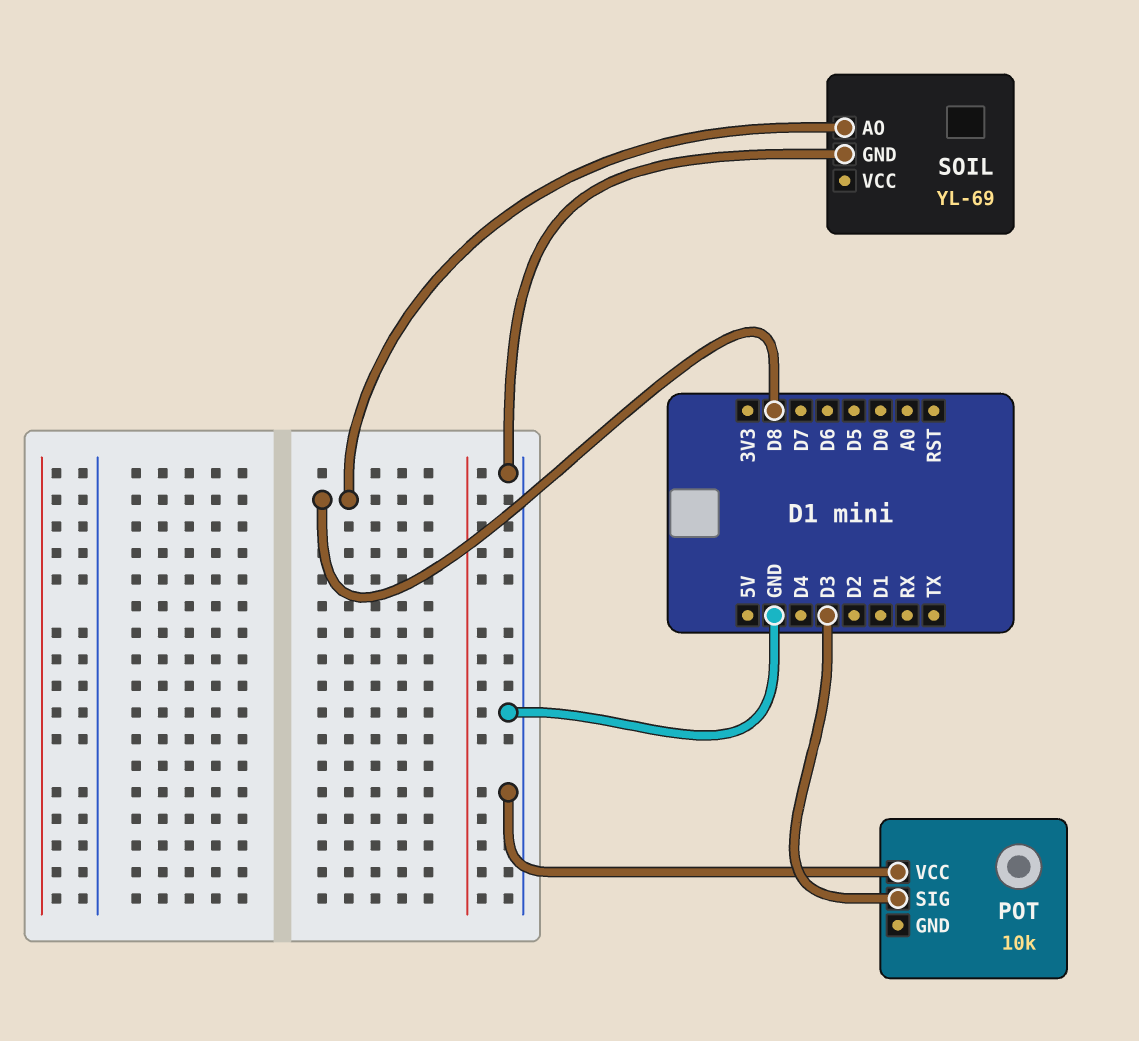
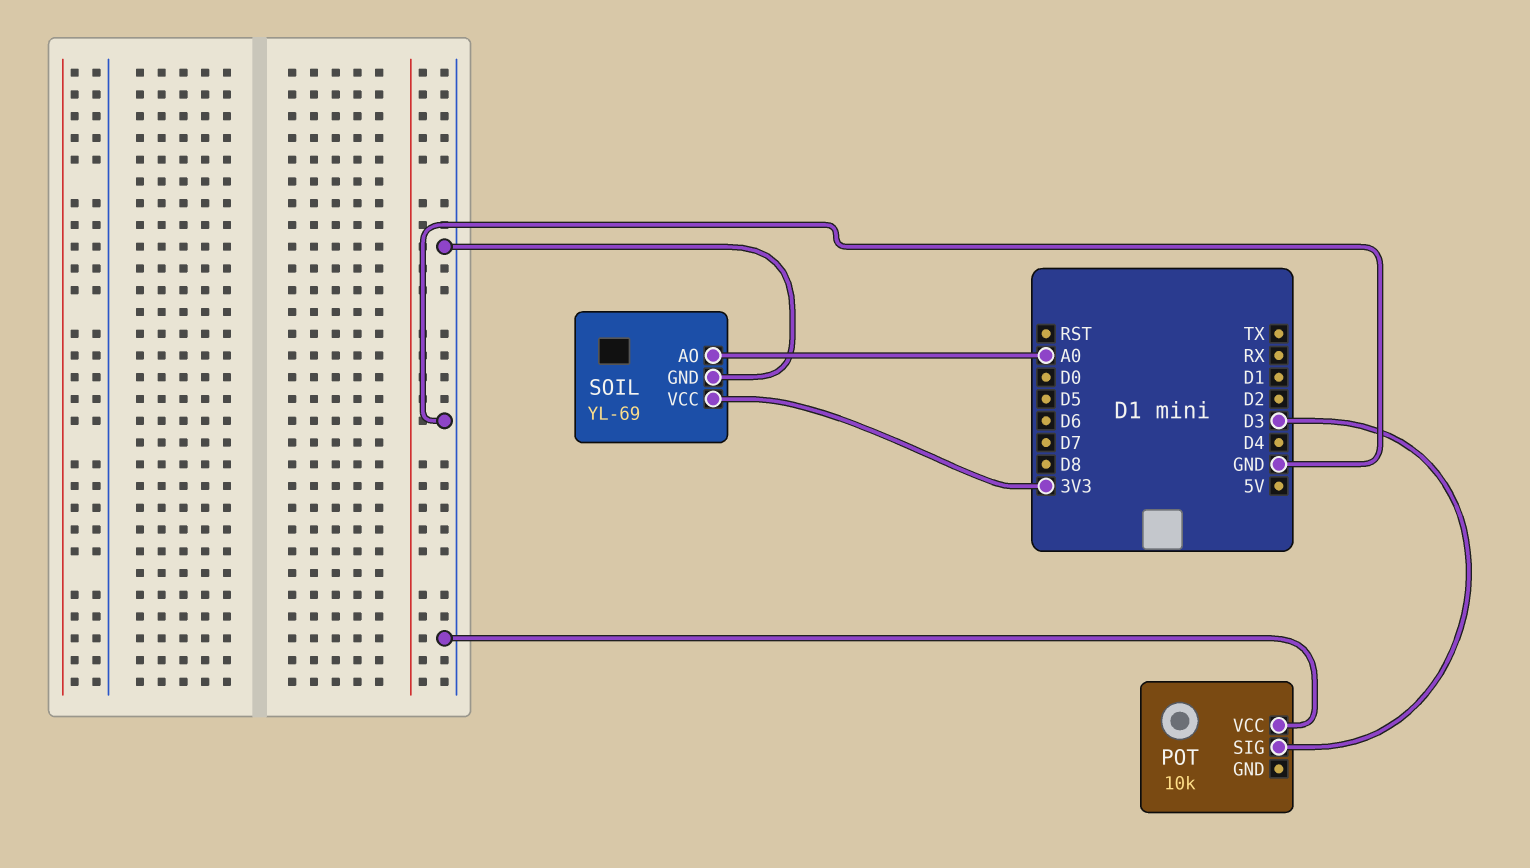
SOIL pin AO: D8 -> A0
SOIL pin VCC: none -> 3V3

